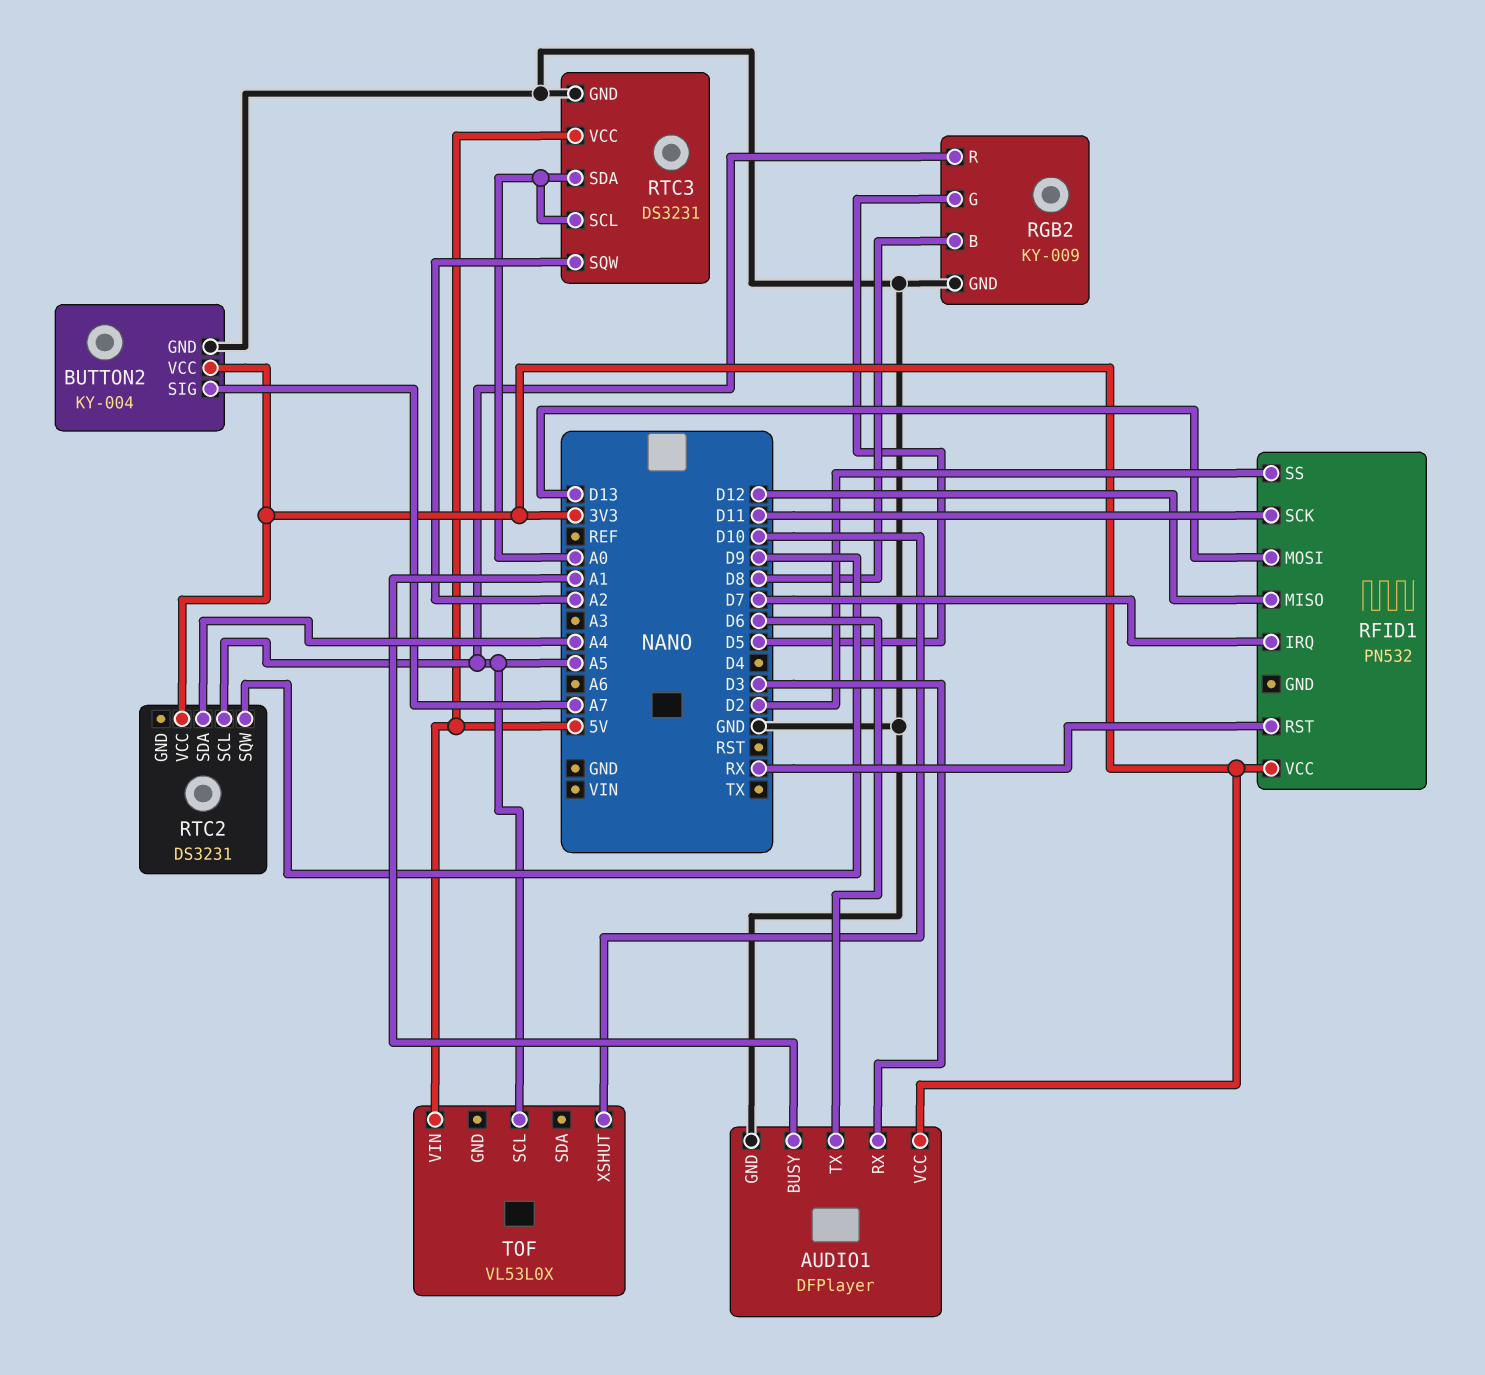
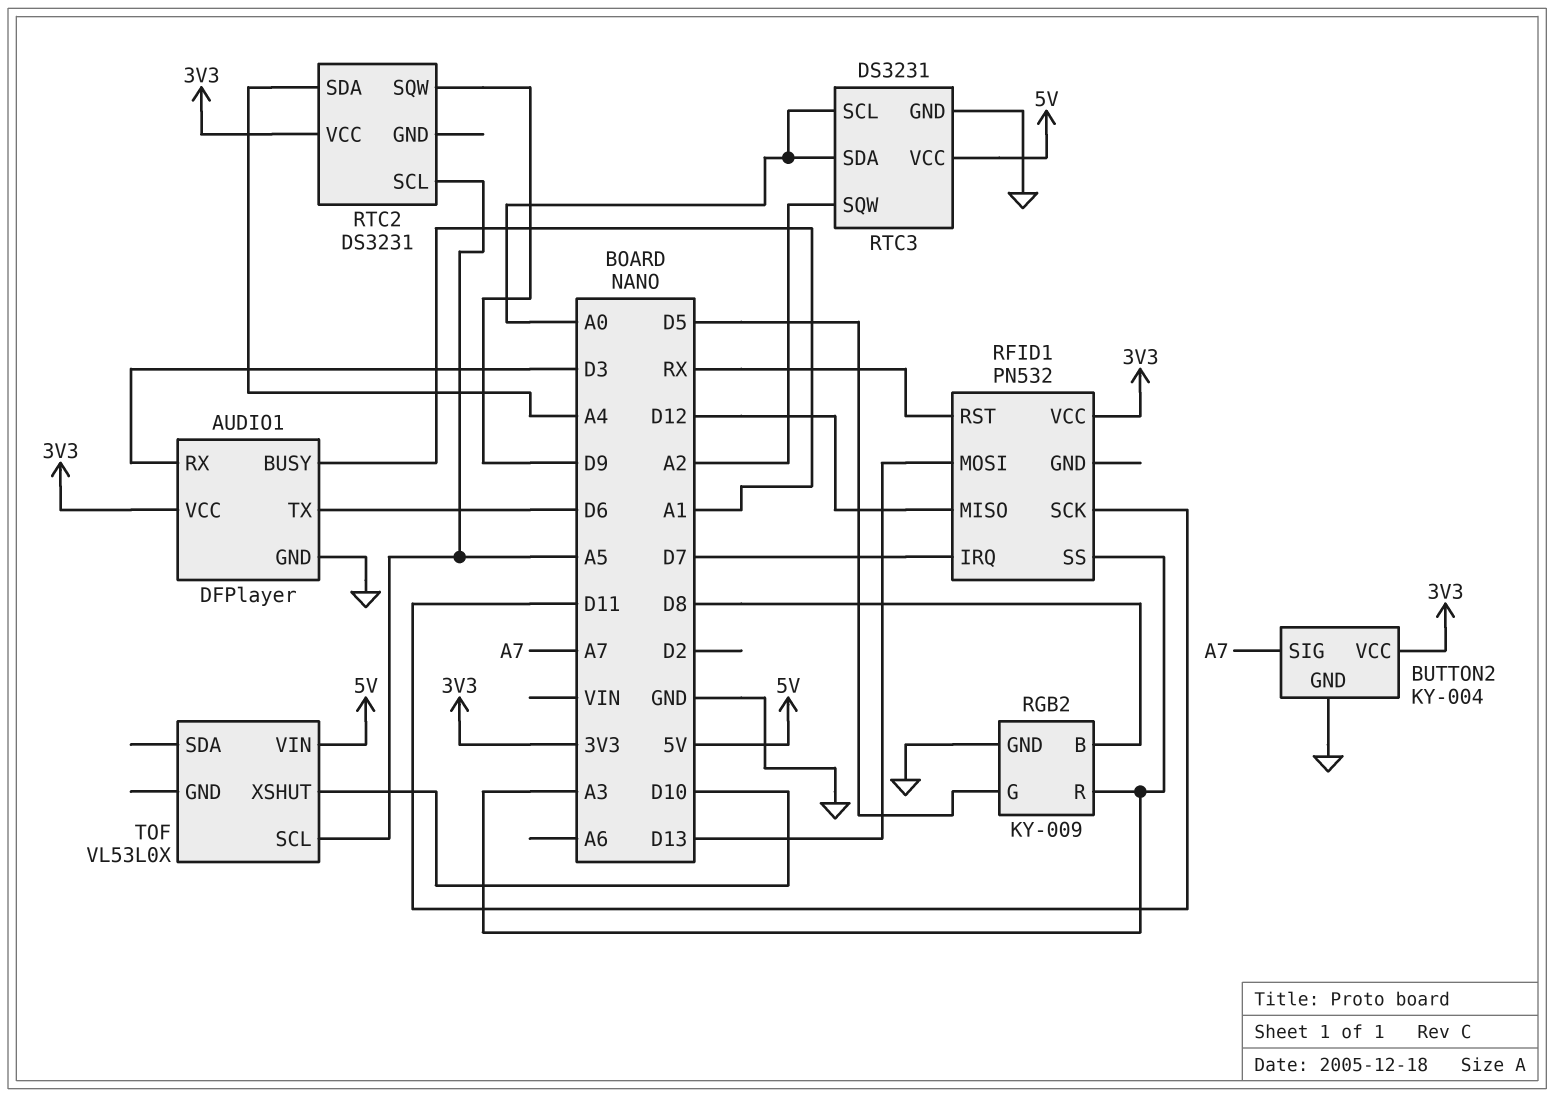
RFID1 pin SS: D2 -> A3
RGB2 pin R: A5 -> A3

